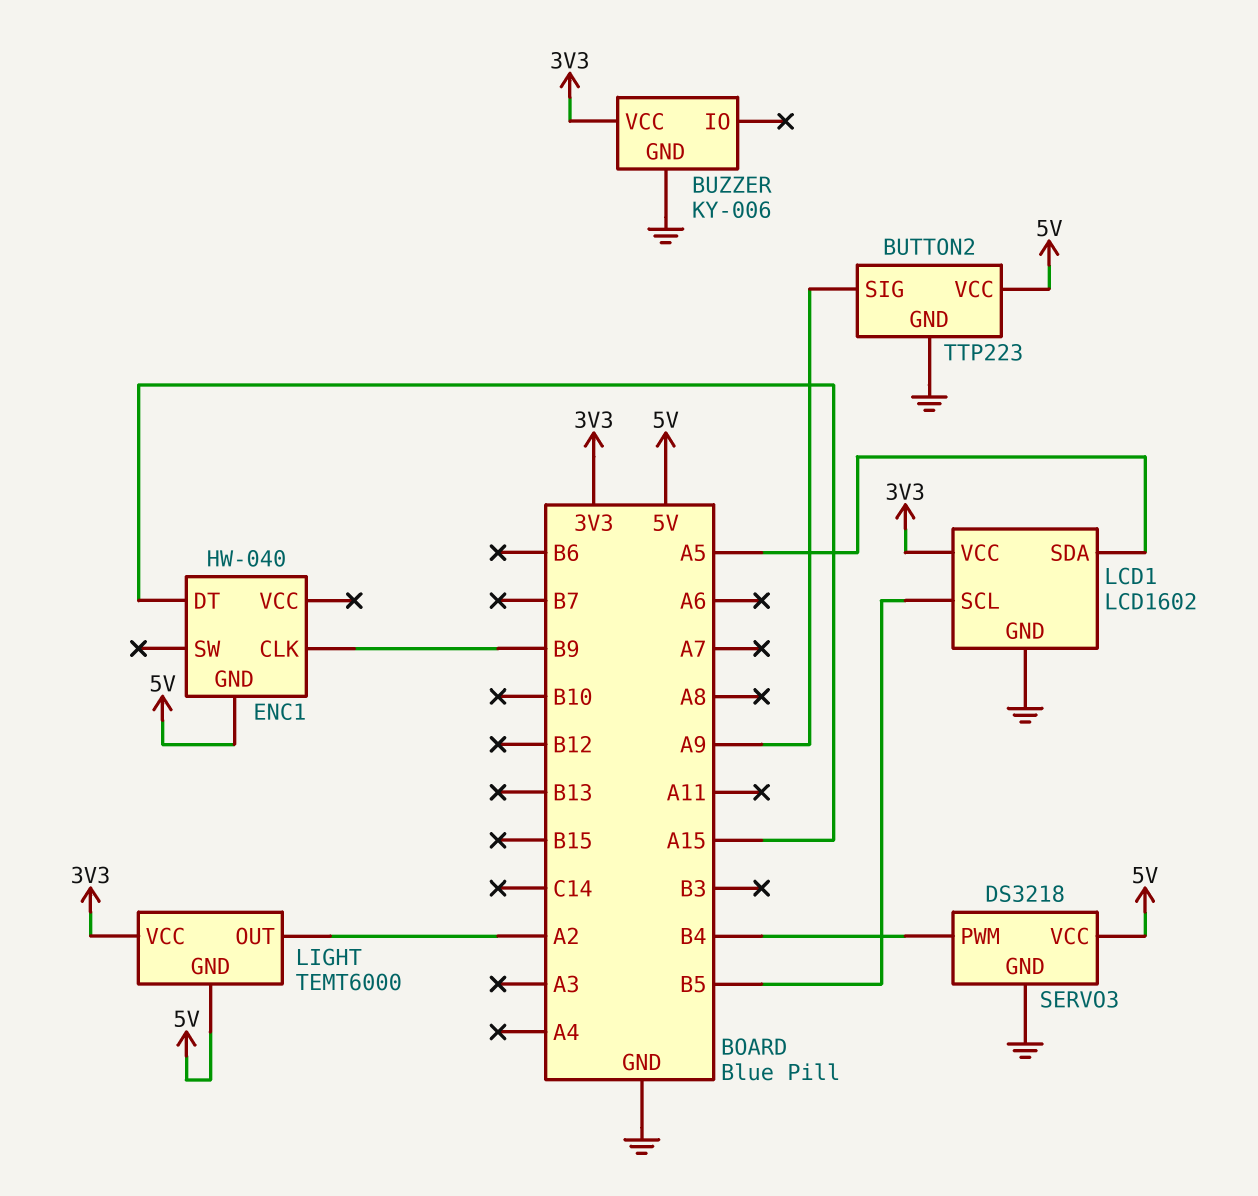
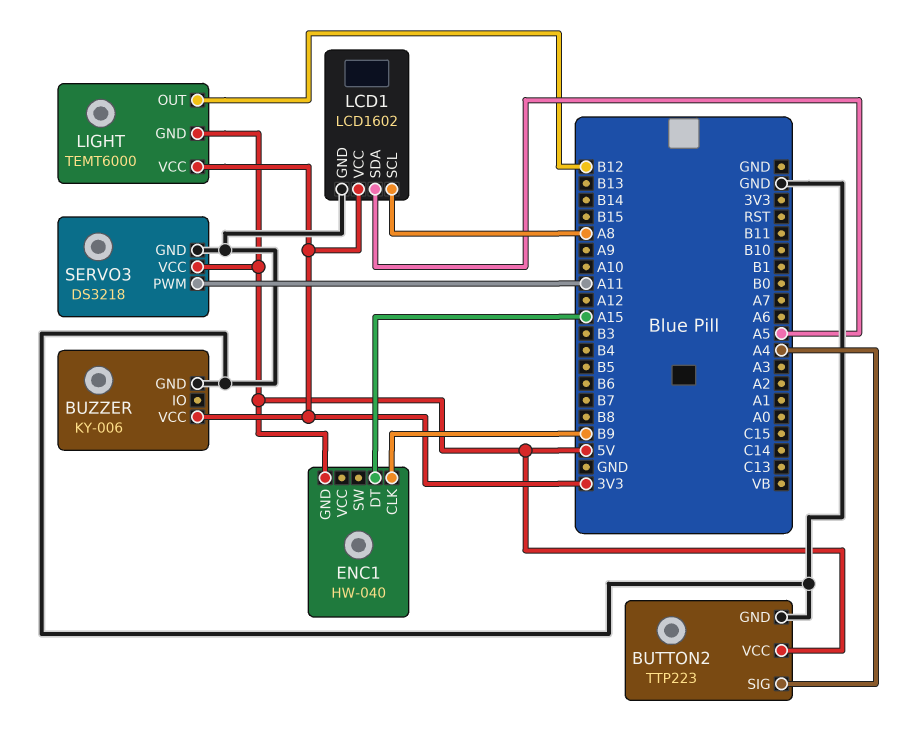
BUTTON2 pin SIG: A9 -> A4
LCD1 pin SCL: B5 -> A8
LIGHT pin OUT: A2 -> B12
SERVO3 pin PWM: B4 -> A11

